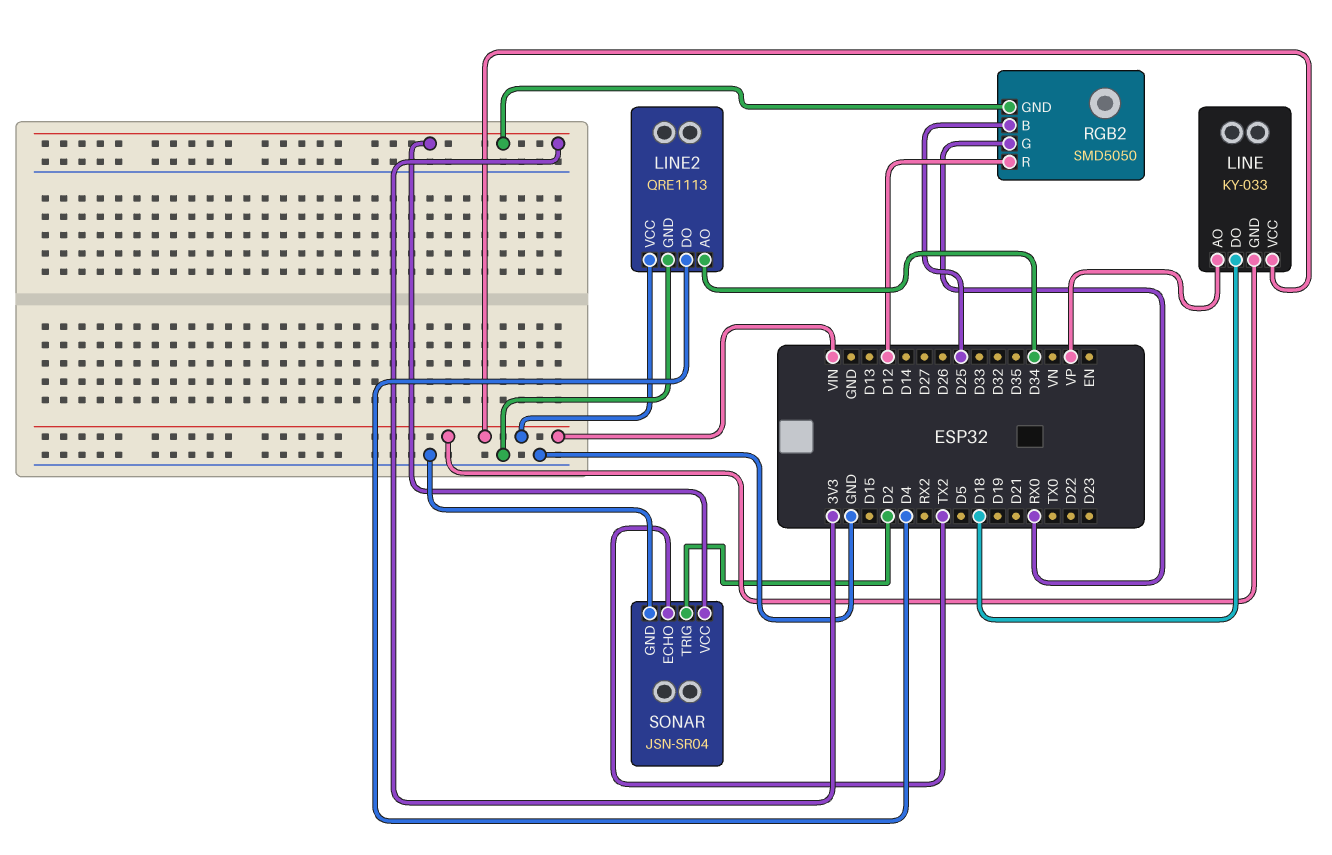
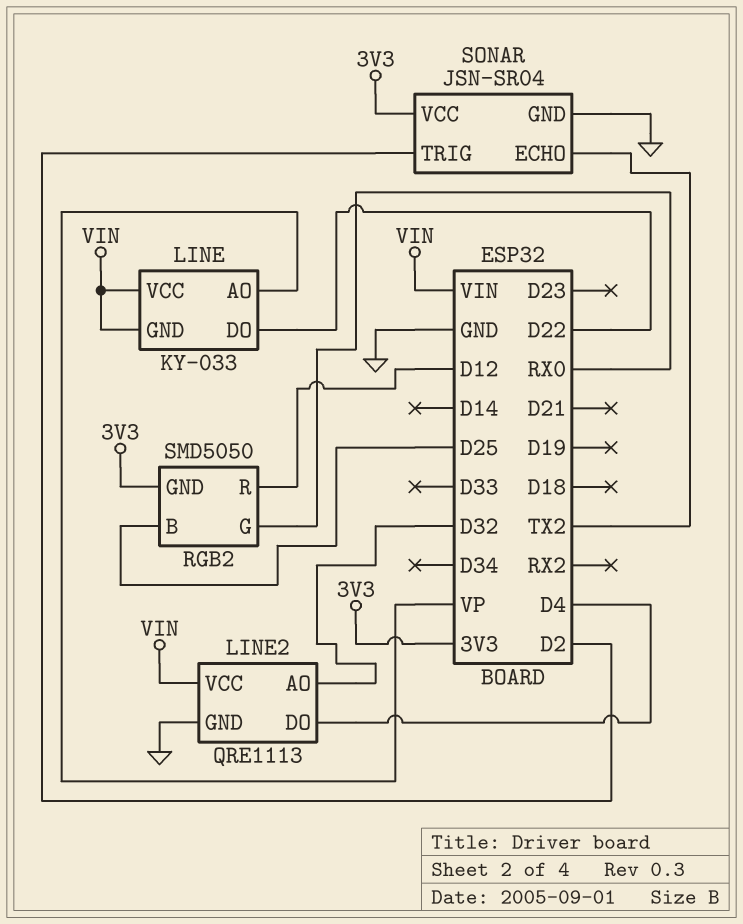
LINE pin DO: D18 -> D22
LINE2 pin AO: D34 -> D32

